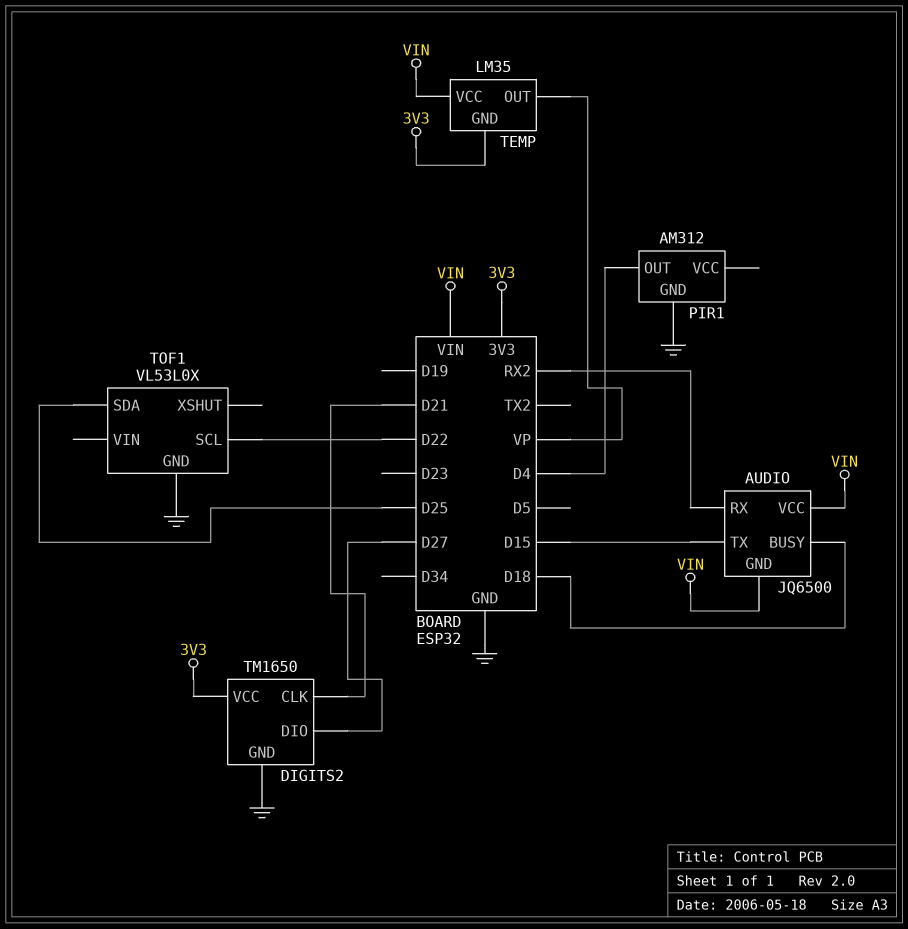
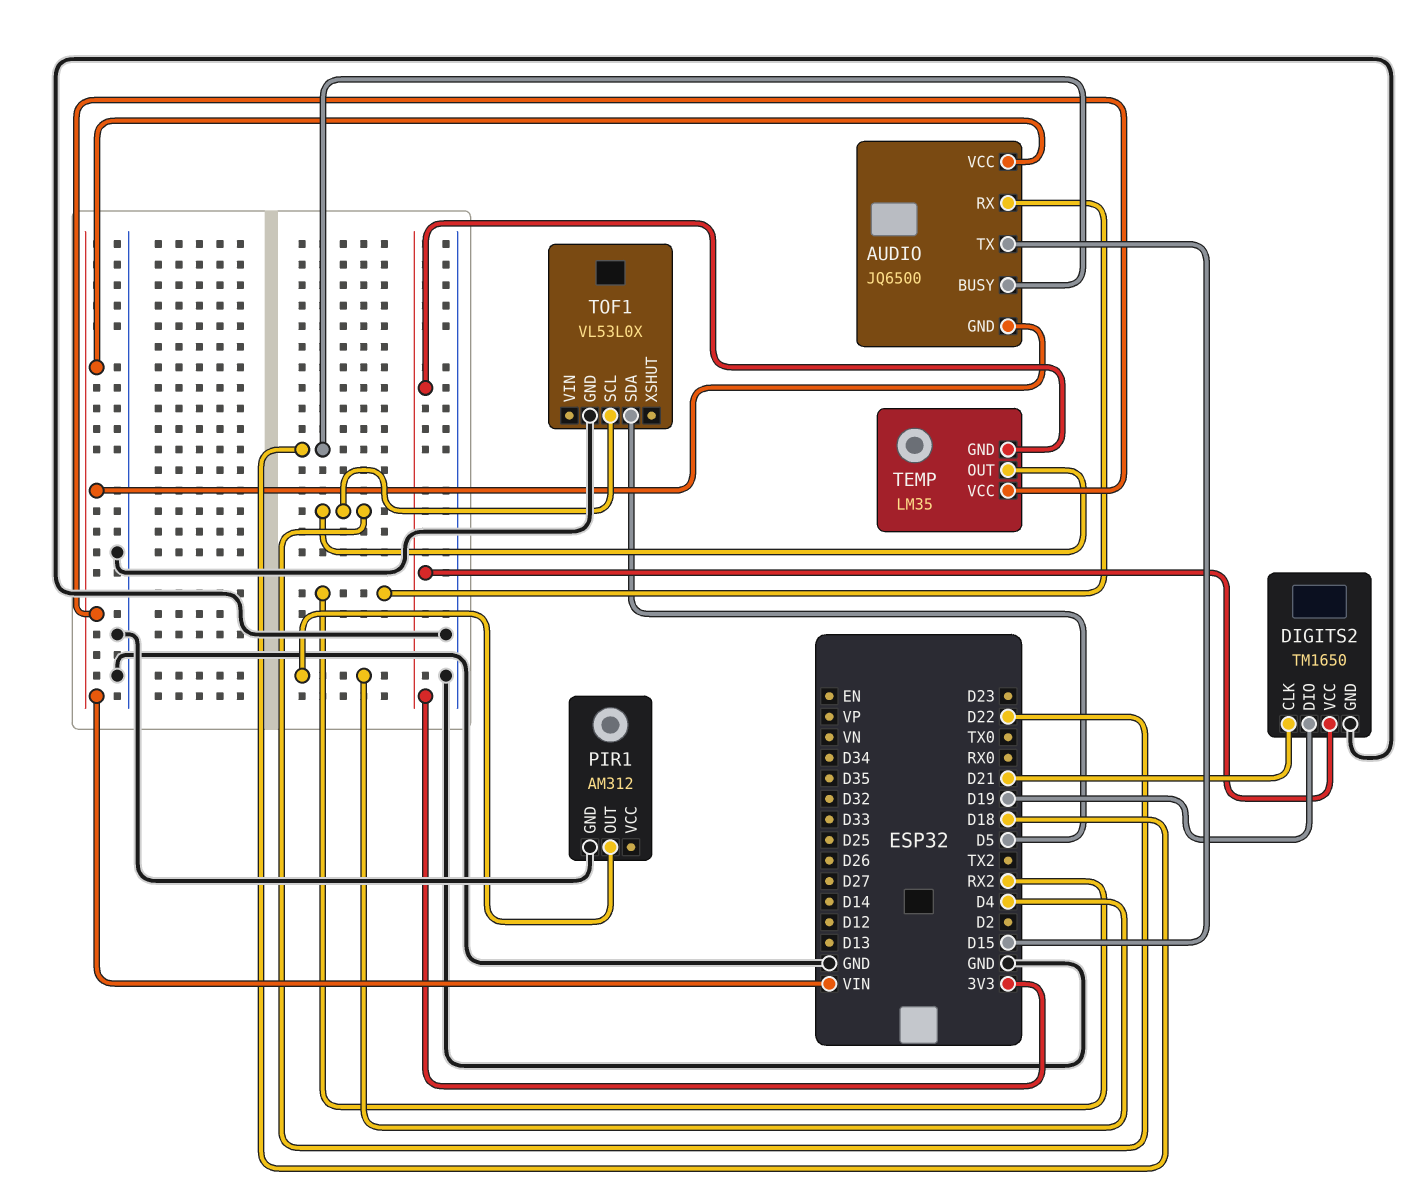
DIGITS2 pin DIO: D27 -> D19
TEMP pin OUT: VP -> D22
TOF1 pin SDA: D25 -> D5

